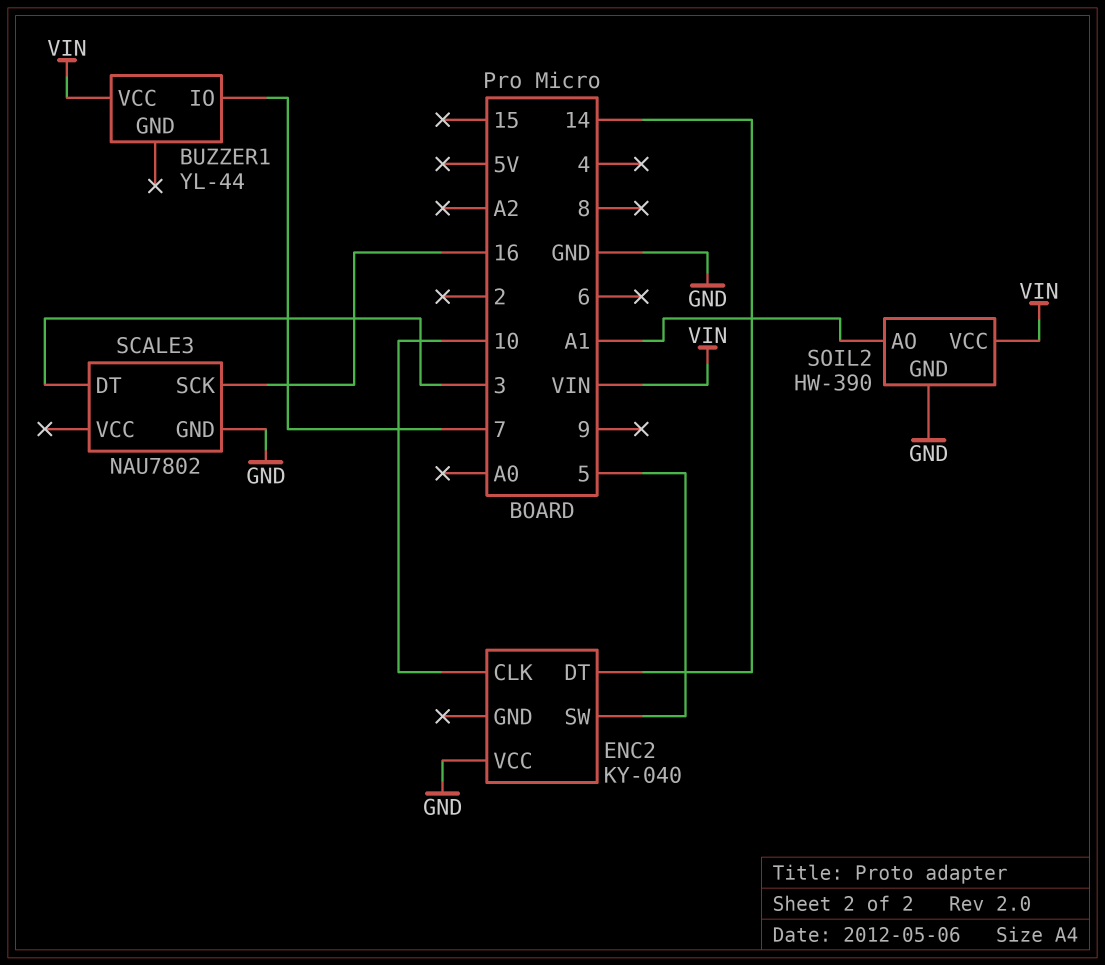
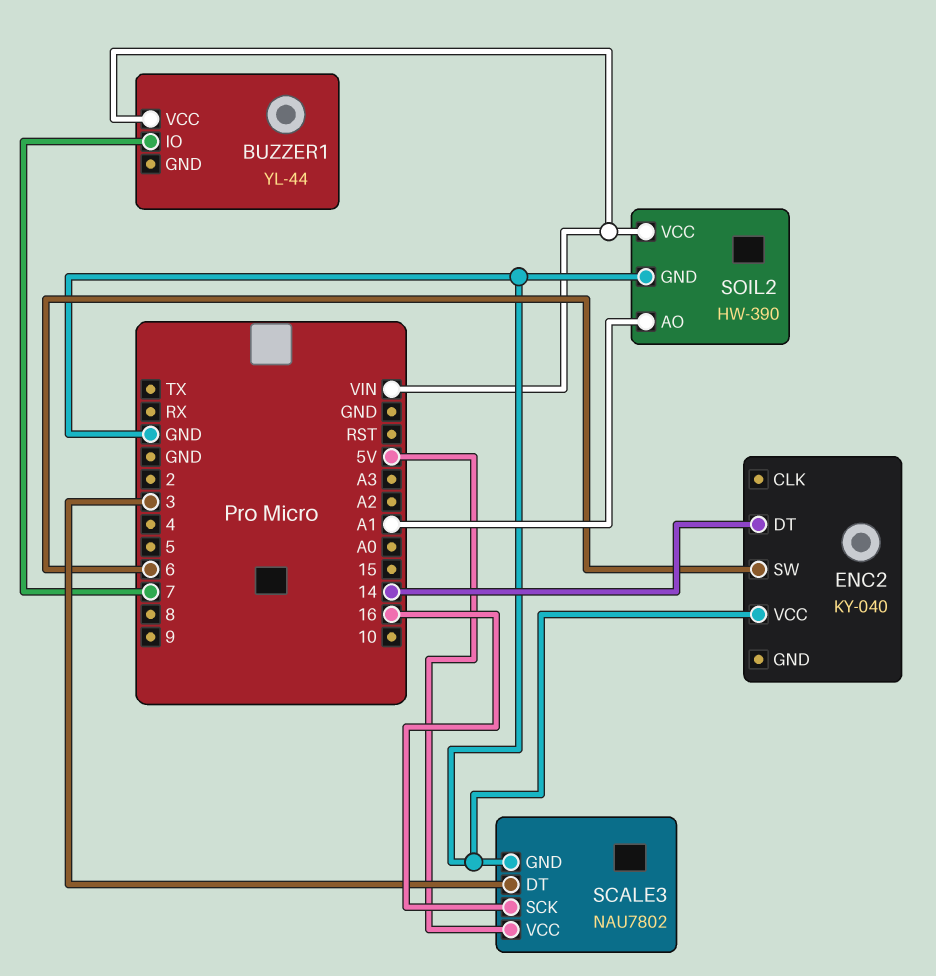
ENC2 pin CLK: 10 -> none
ENC2 pin SW: 5 -> 6
SCALE3 pin VCC: none -> 5V

